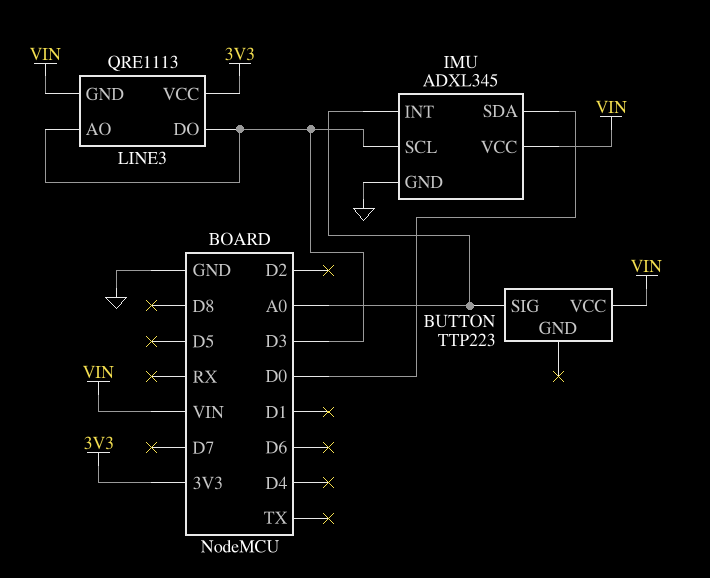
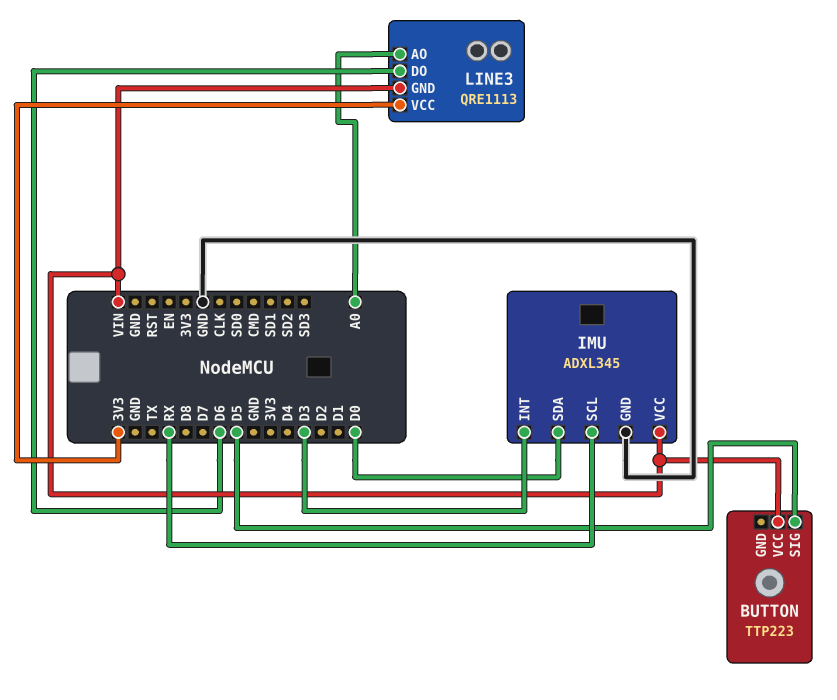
BUTTON pin SIG: A0 -> D5
IMU pin INT: A0 -> D3
IMU pin SCL: D3 -> RX
LINE3 pin AO: D3 -> A0
LINE3 pin DO: D3 -> D6

